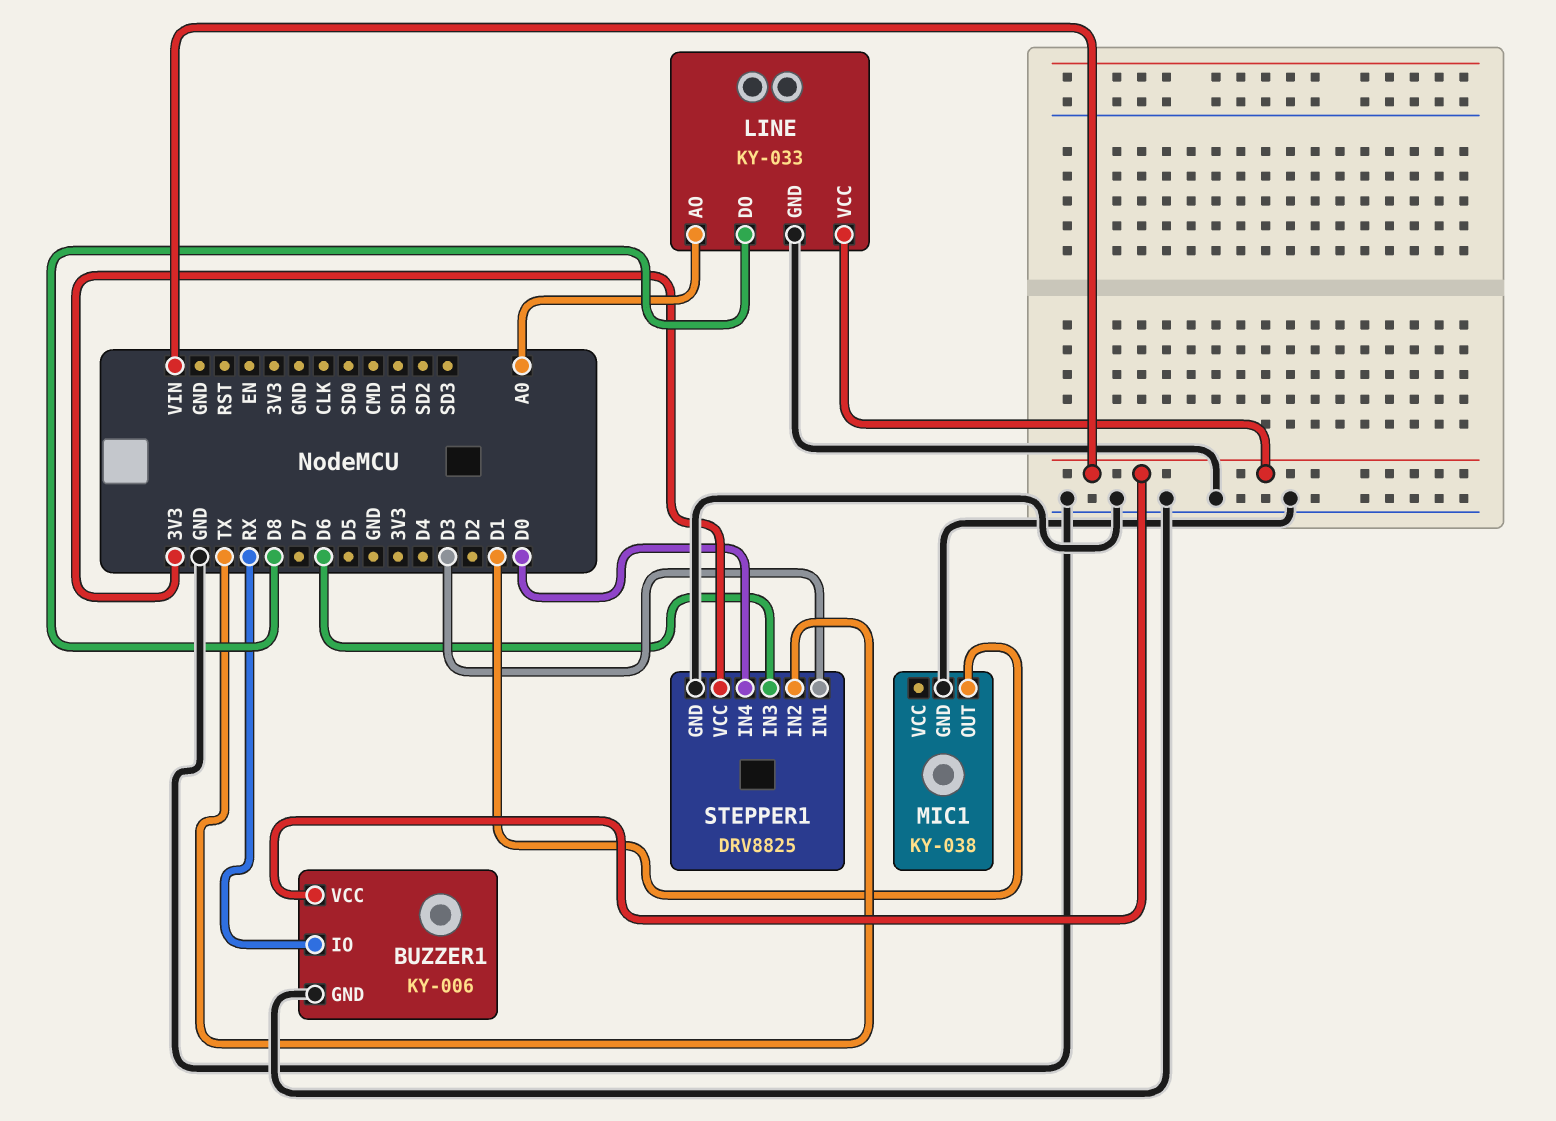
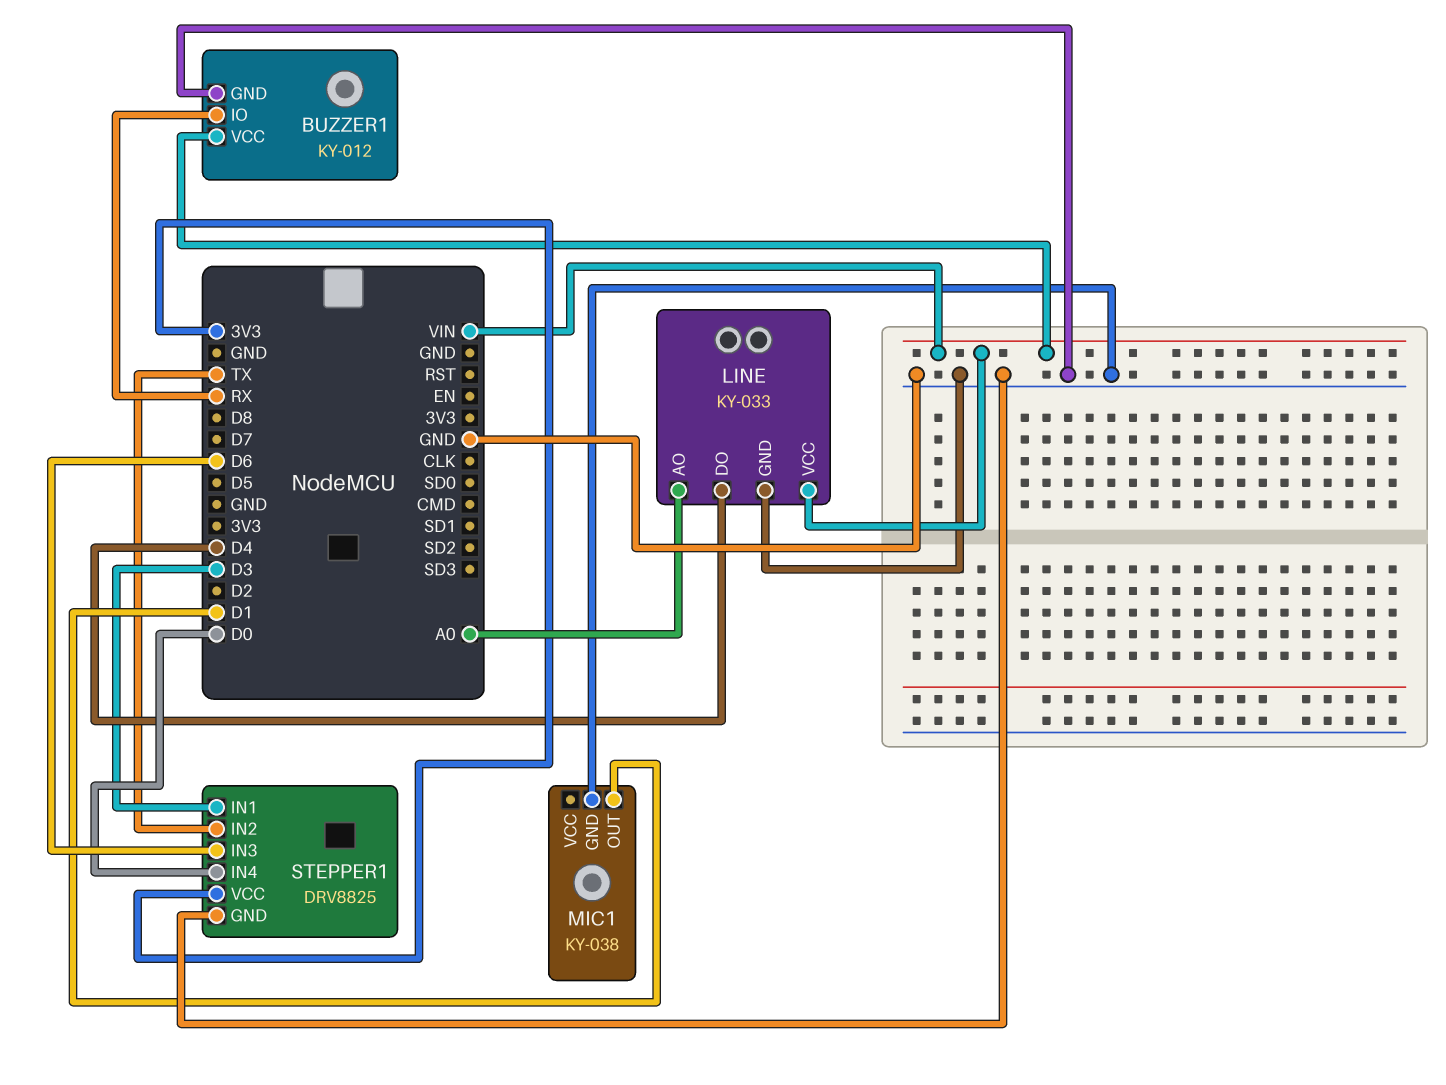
BUZZER1: KY-006 -> KY-012
LINE pin DO: D8 -> D4

